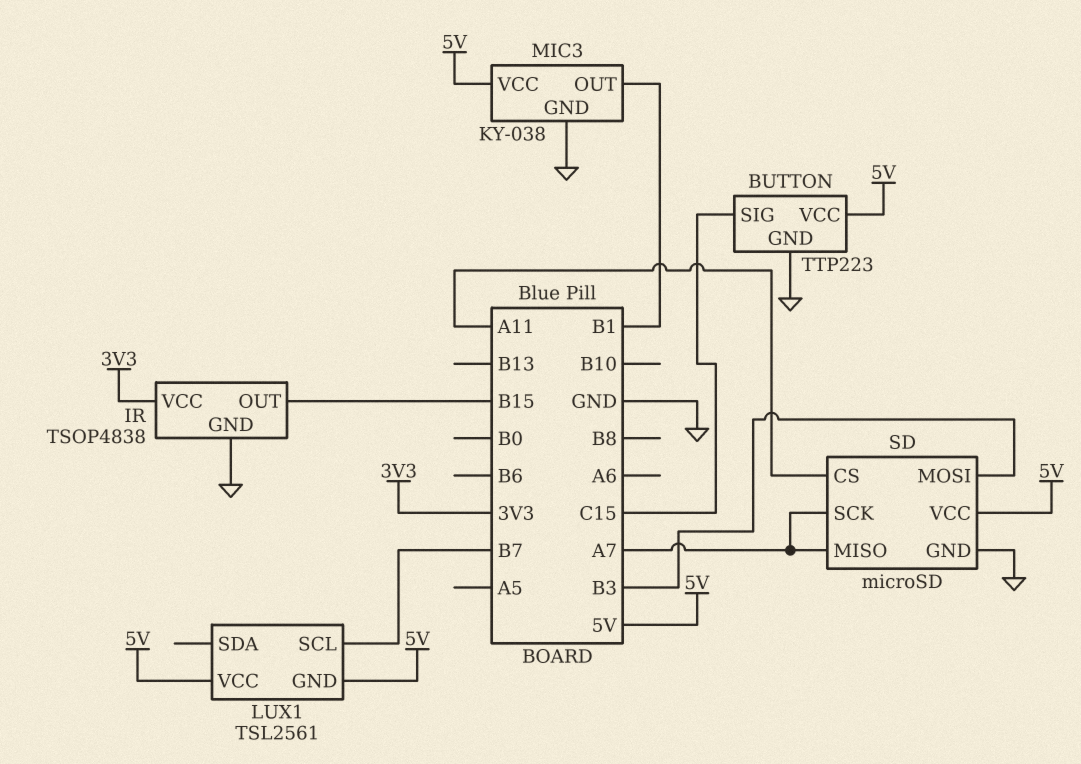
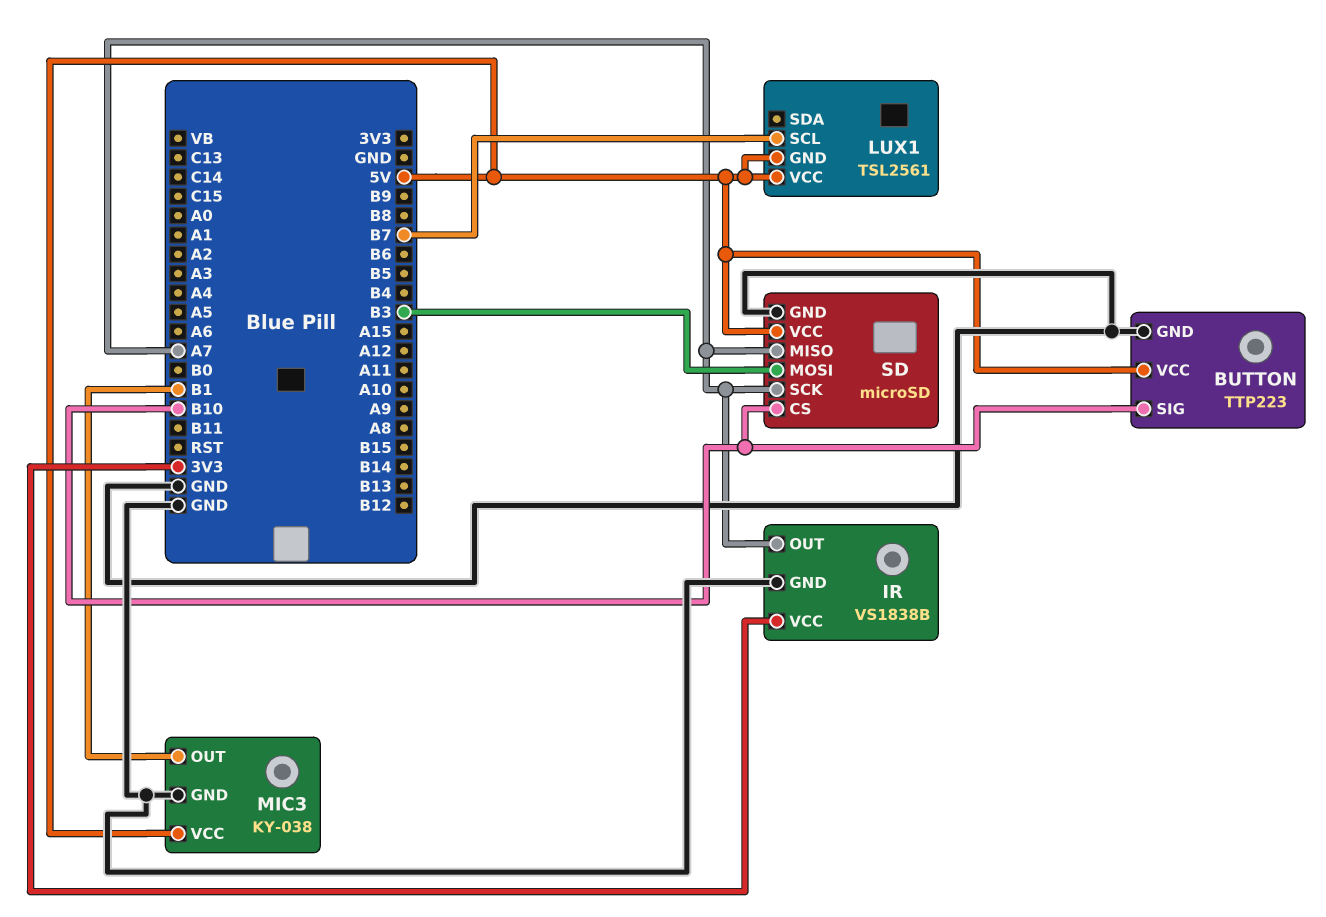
BUTTON pin SIG: C15 -> B10
IR: TSOP4838 -> VS1838B
IR pin OUT: B15 -> A7
SD pin CS: A11 -> B10

